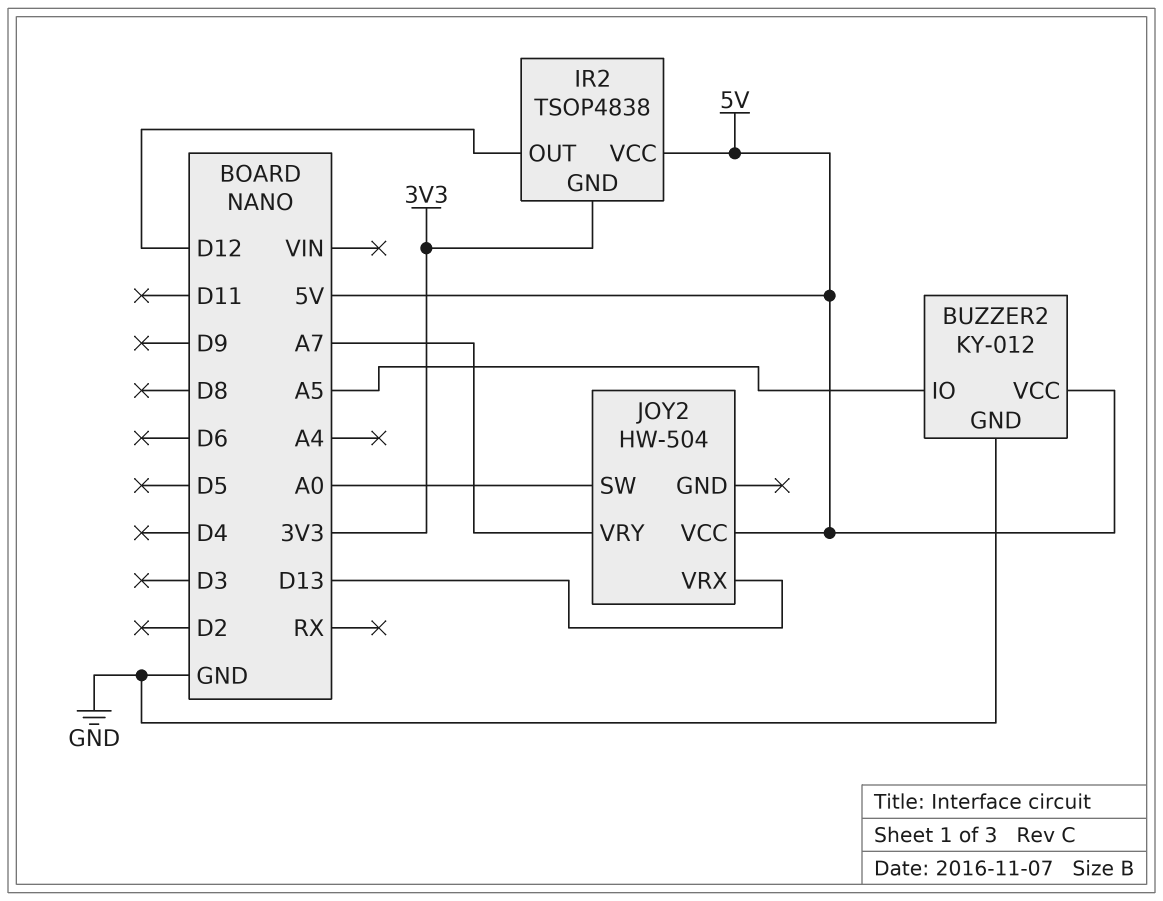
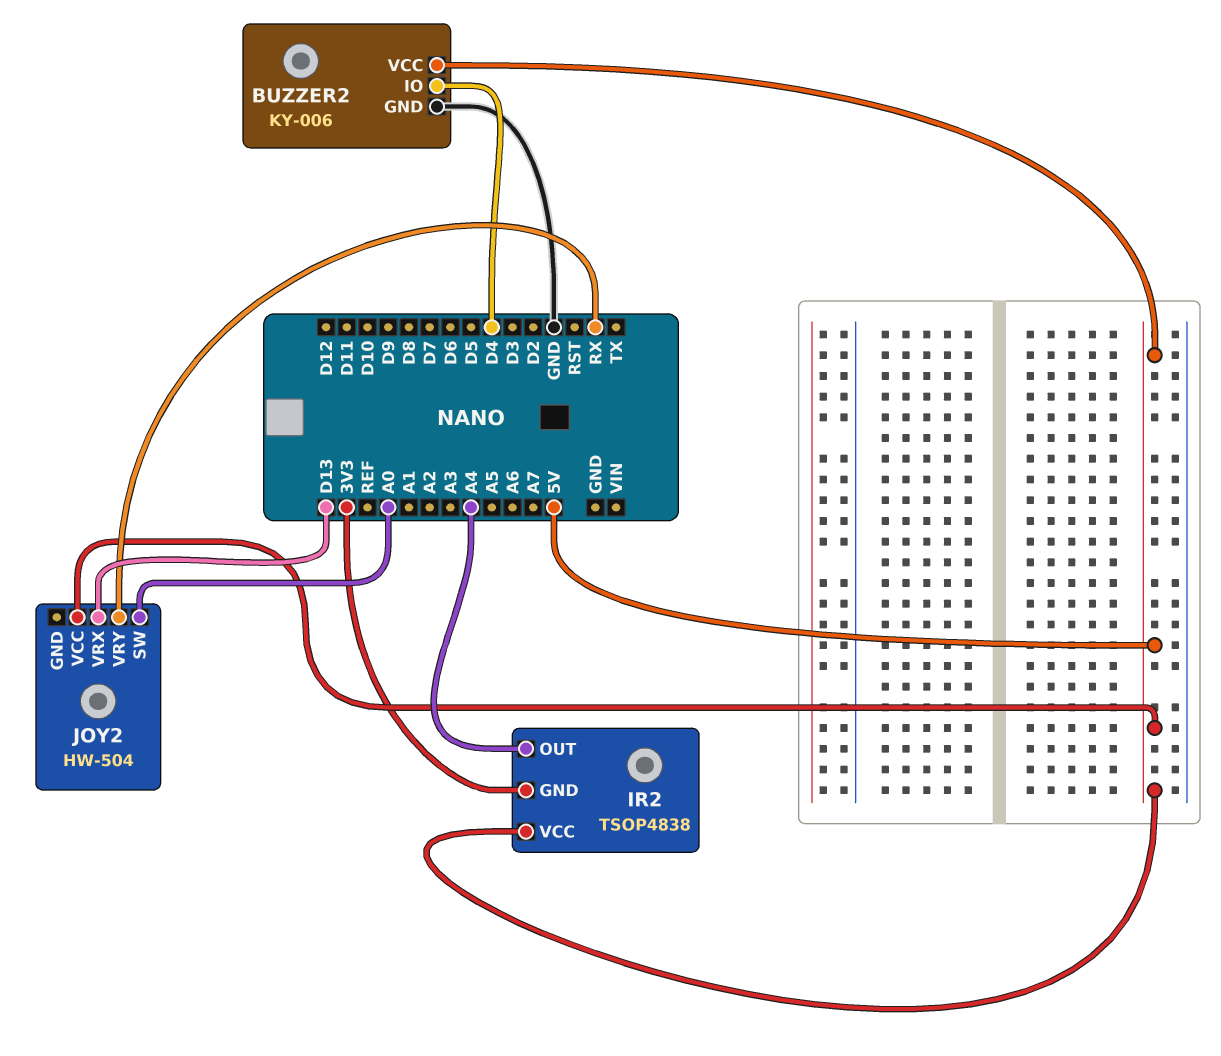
BUZZER2: KY-012 -> KY-006
BUZZER2 pin IO: A5 -> D4
IR2 pin OUT: D12 -> A4
JOY2 pin VRY: A7 -> RX

